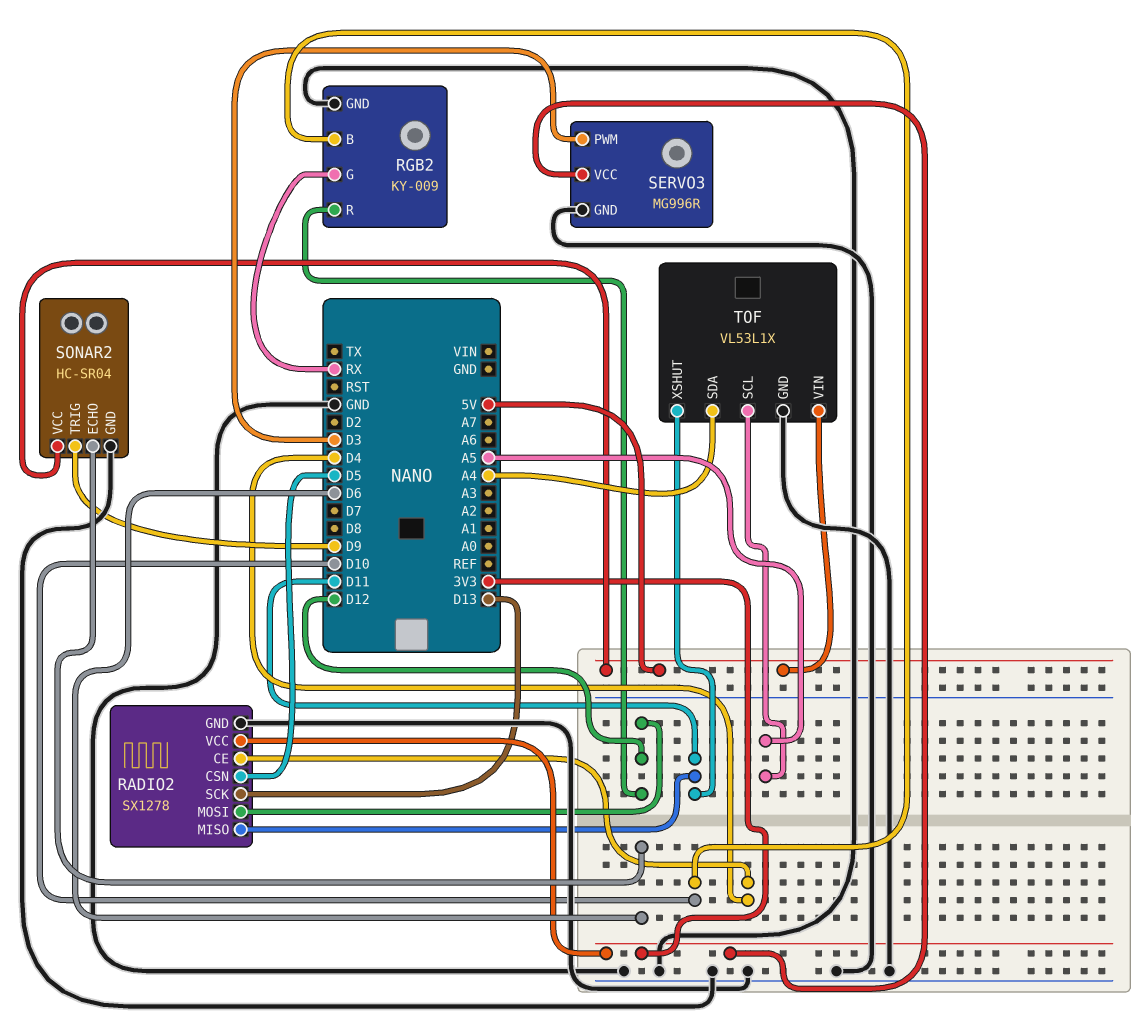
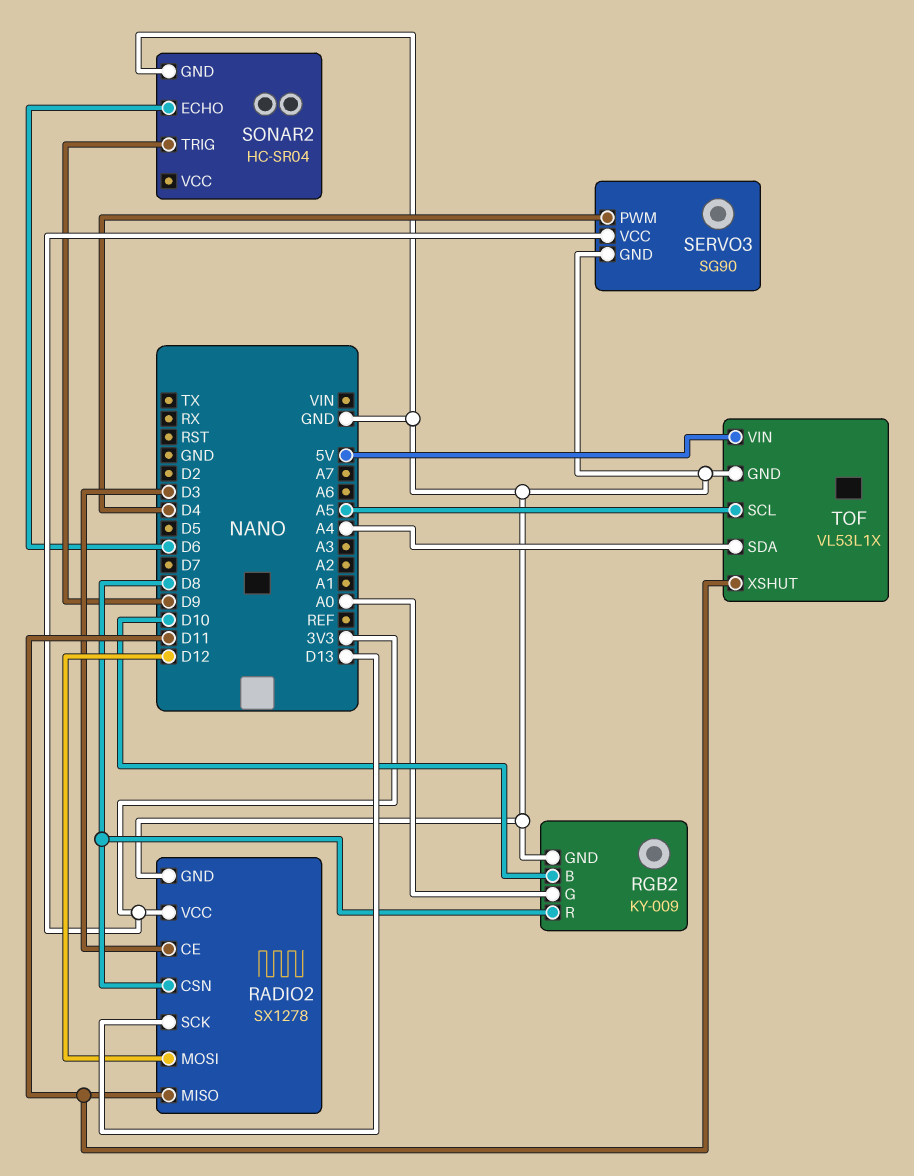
RADIO2 pin CE: D4 -> D3
RADIO2 pin CSN: D5 -> D8
RGB2 pin G: RX -> A0
RGB2 pin R: D12 -> D8
SERVO3: MG996R -> SG90
SERVO3 pin PWM: D3 -> D4
SONAR2 pin VCC: 5V -> none

